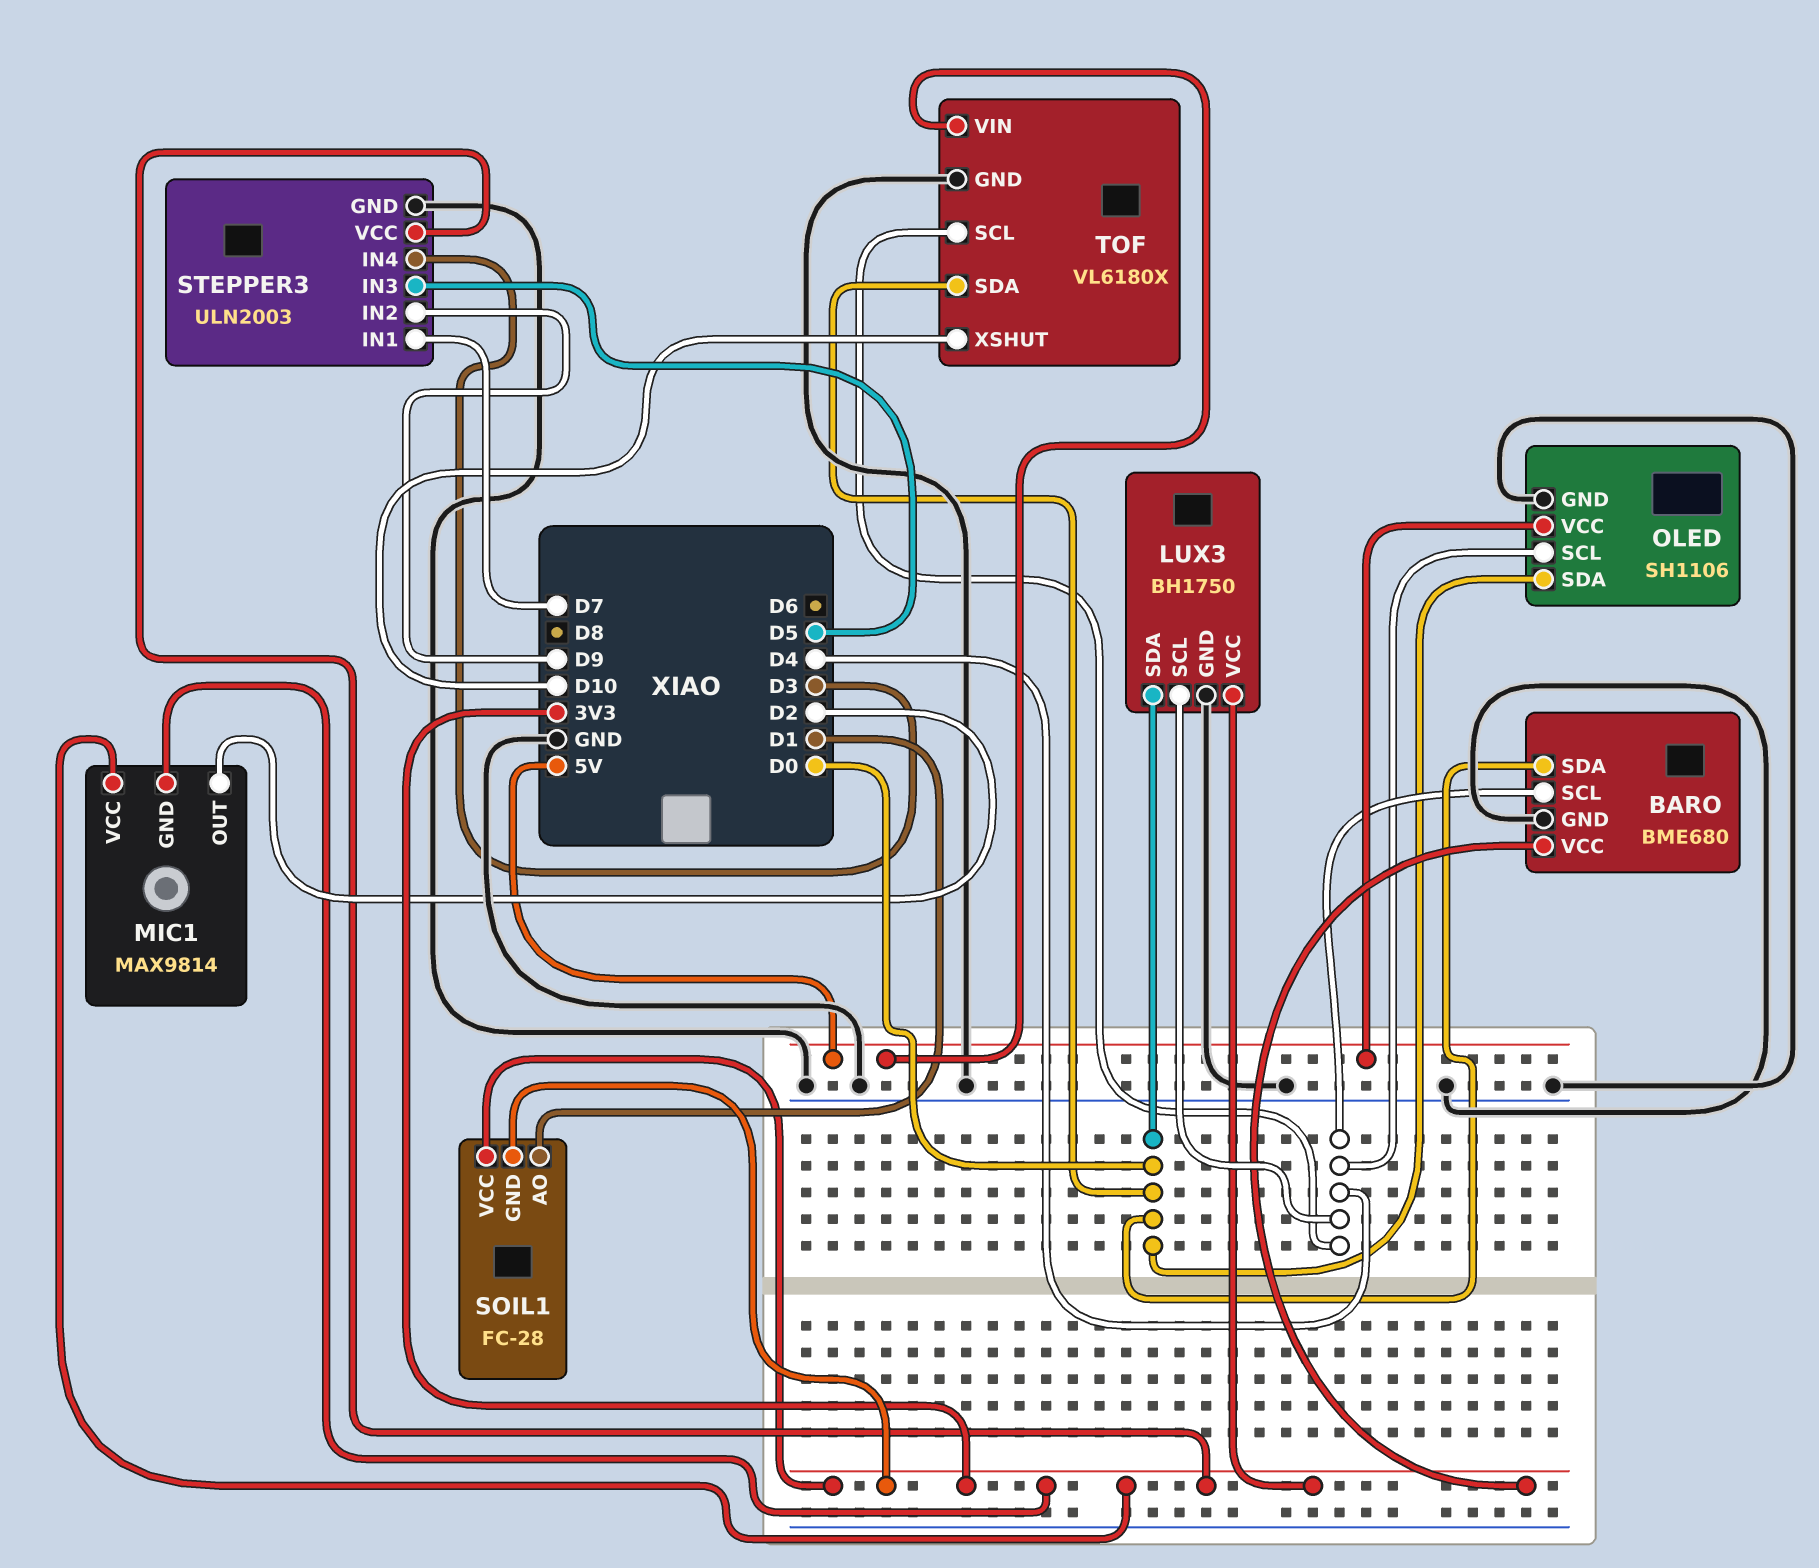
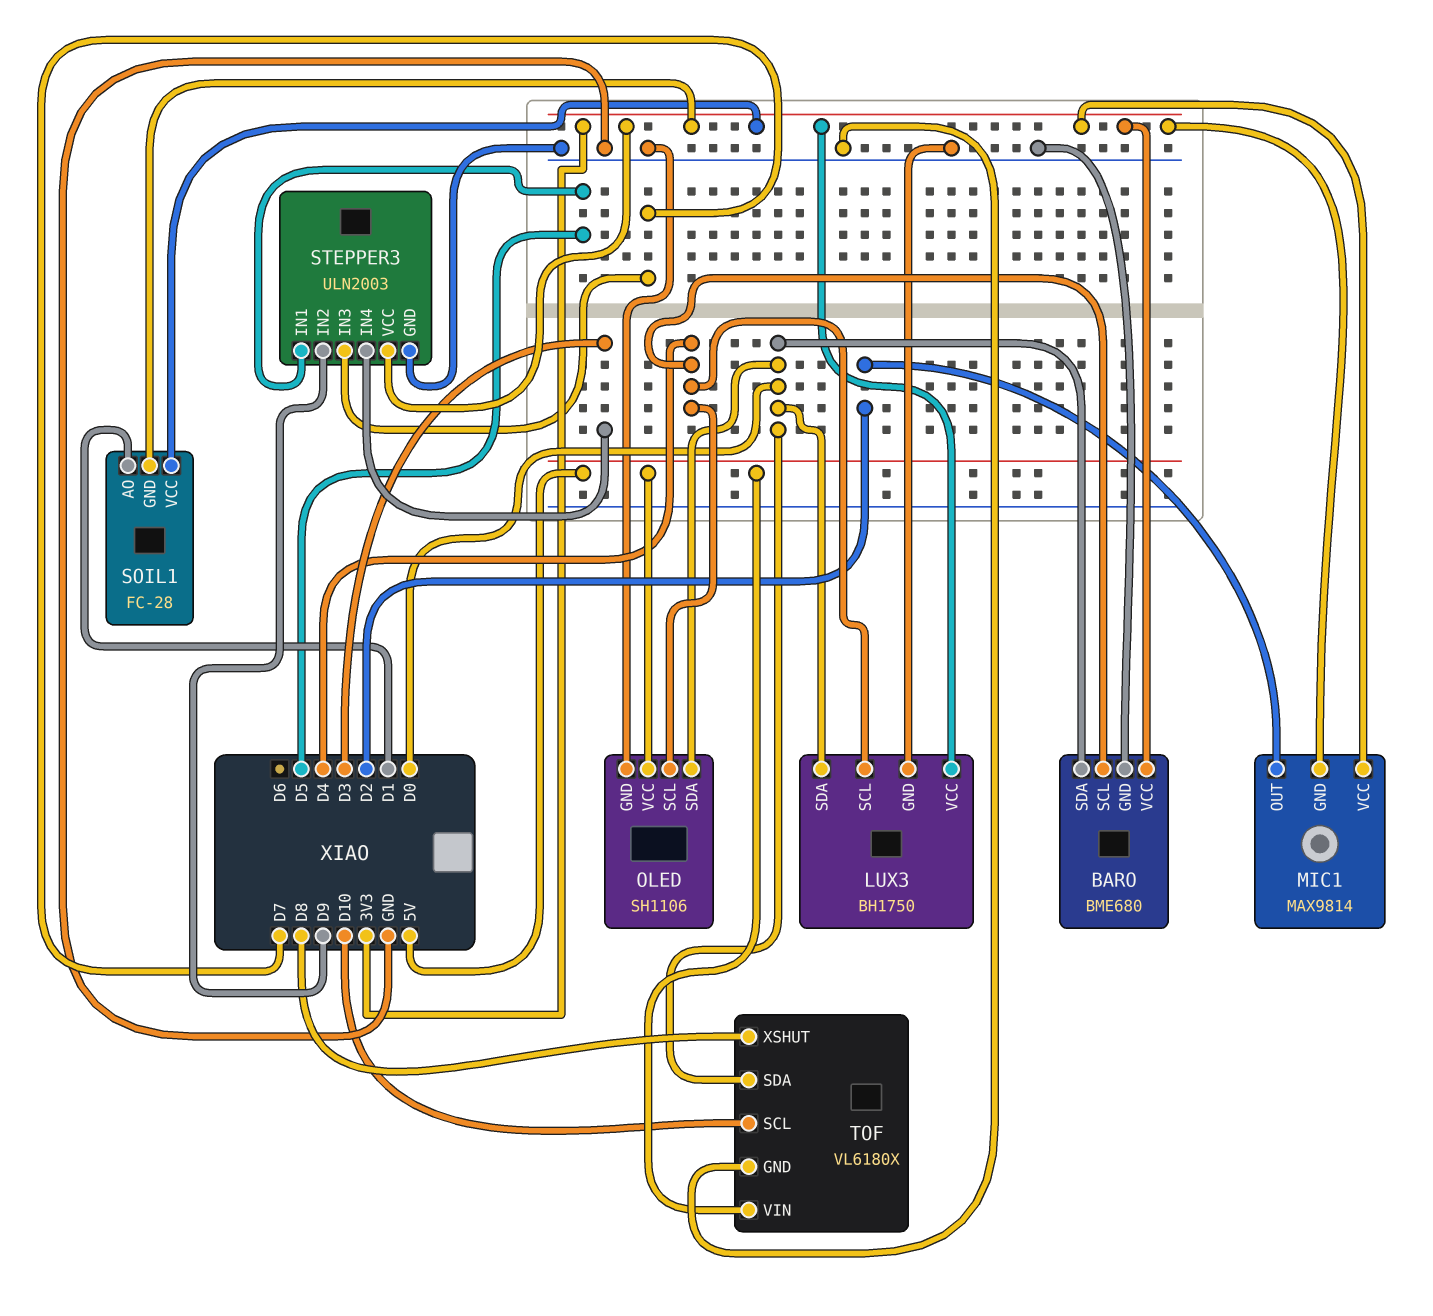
STEPPER3 pin IN1: D7 -> D5
STEPPER3 pin IN3: D5 -> D7
TOF pin SCL: D4 -> D10
TOF pin XSHUT: D10 -> D8

